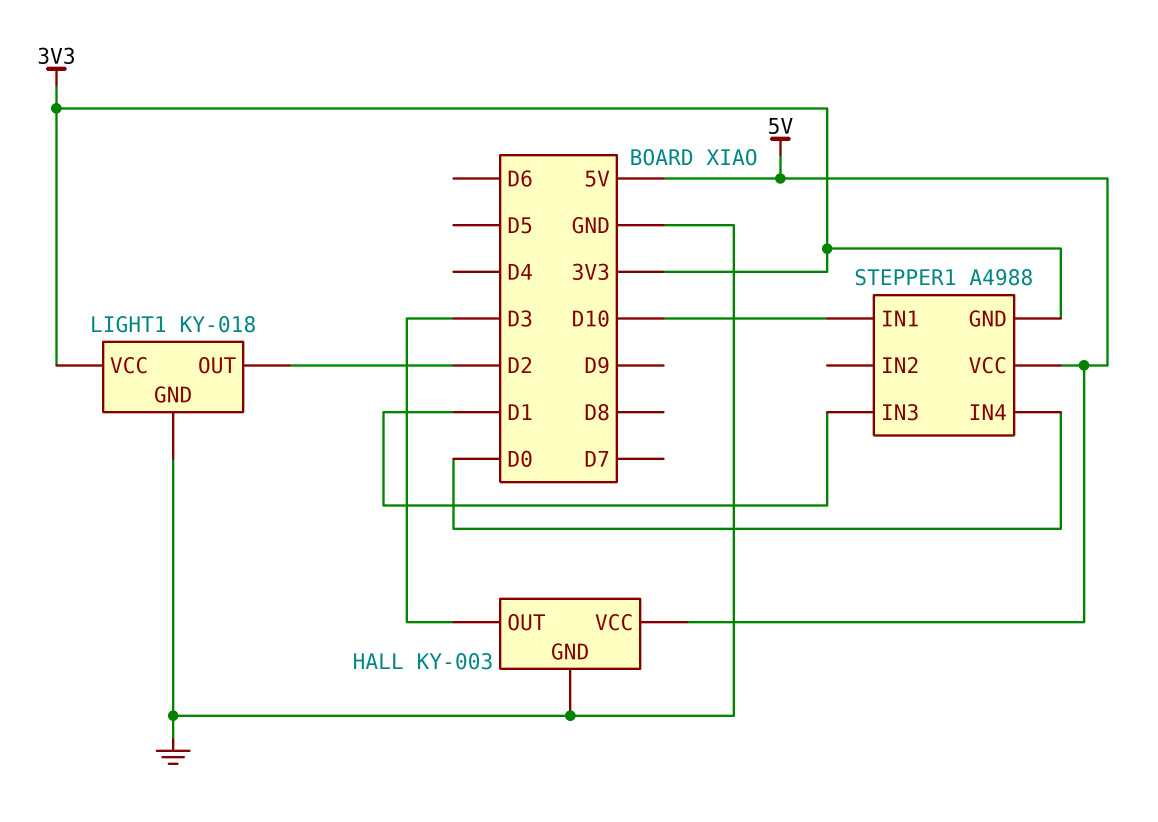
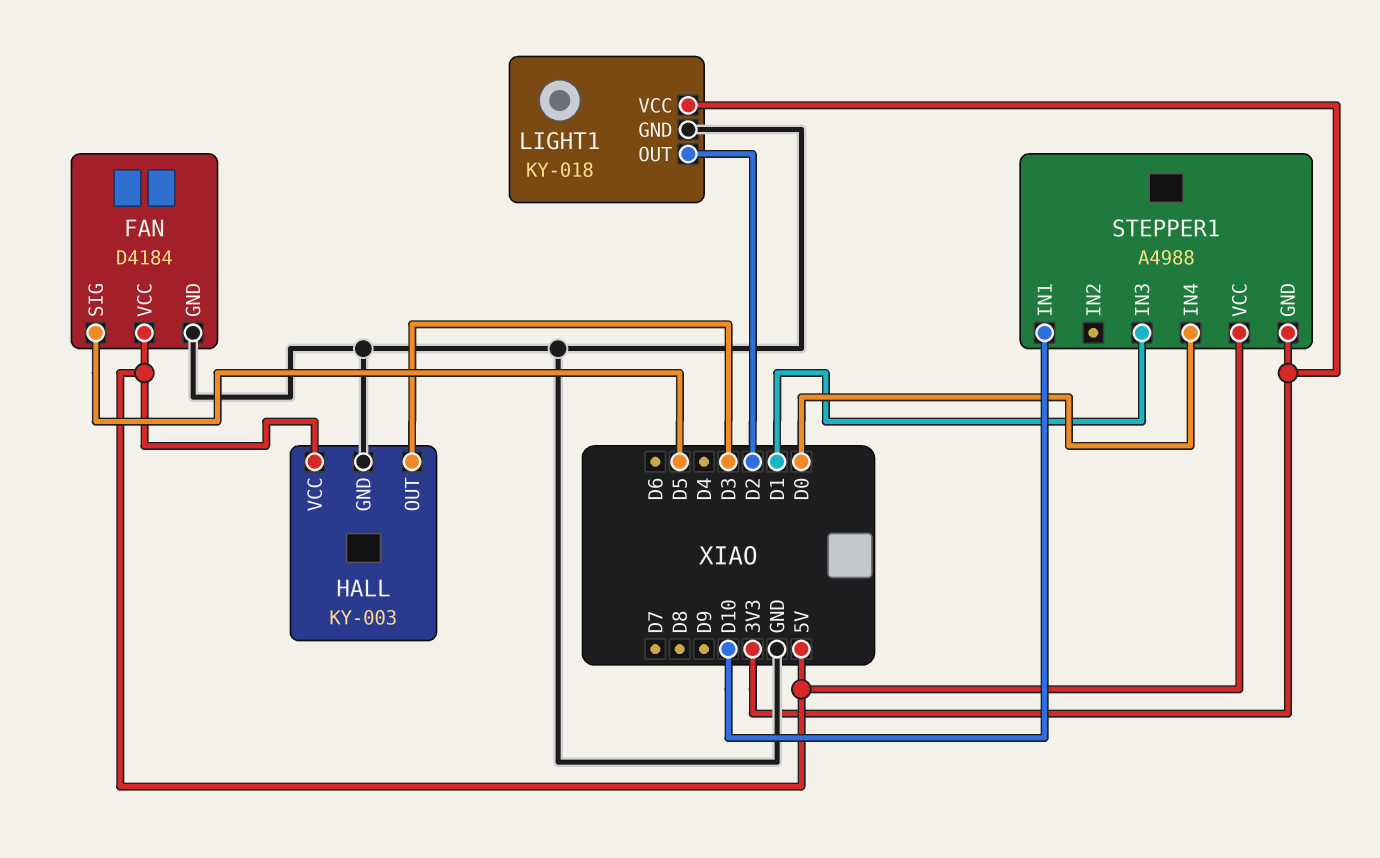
FAN: none -> D4184
FAN pin GND: none -> GND
FAN pin SIG: none -> D5
FAN pin VCC: none -> 5V

